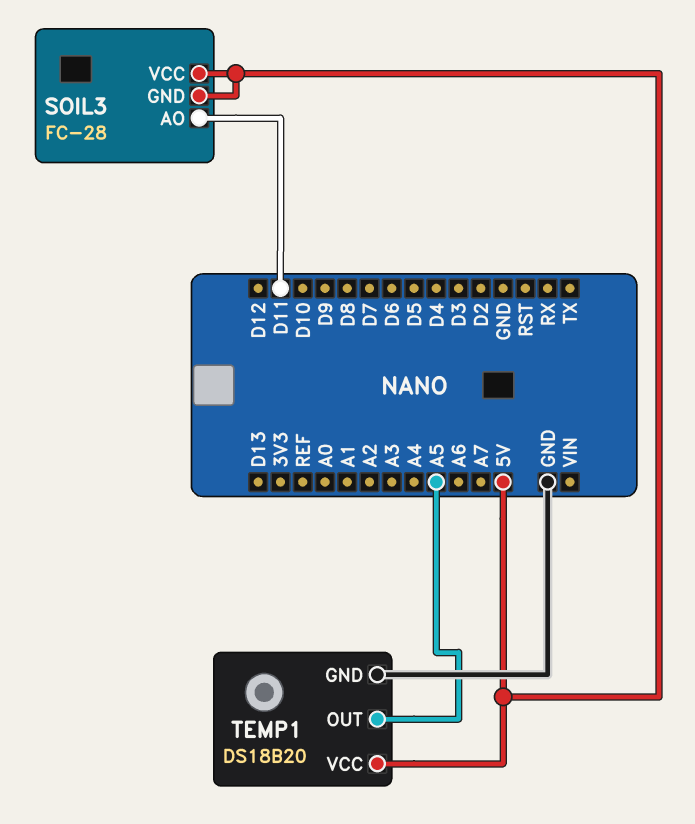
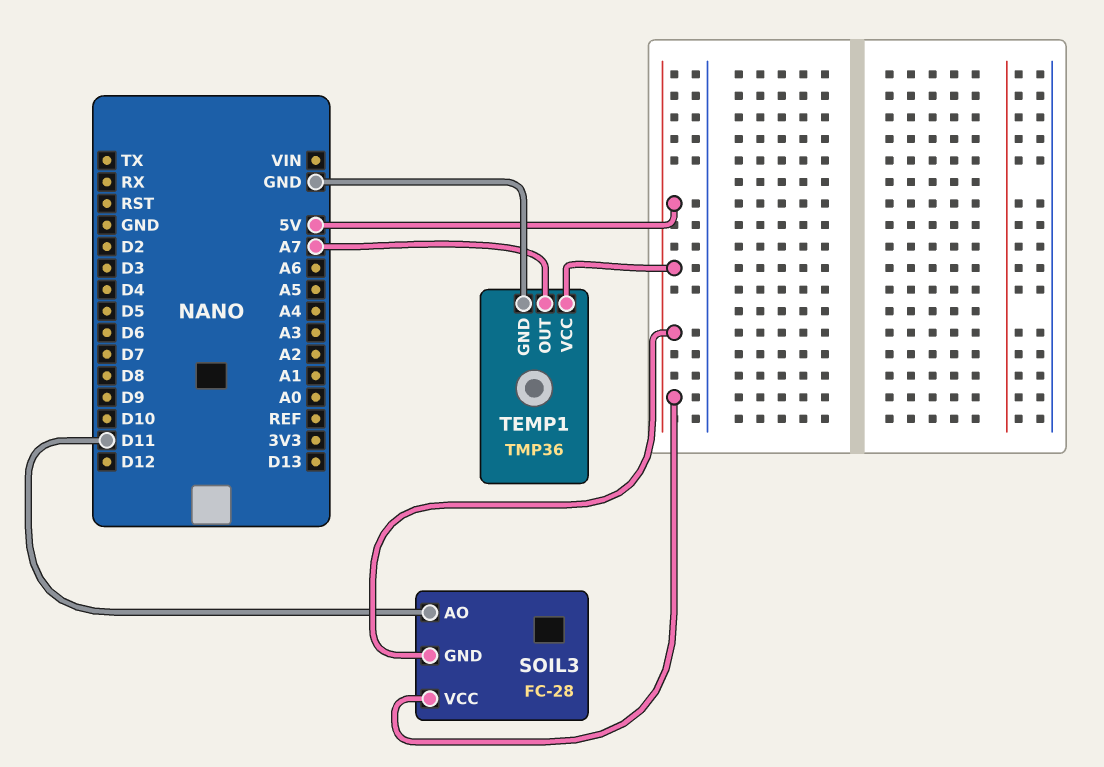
TEMP1: DS18B20 -> TMP36
TEMP1 pin OUT: A5 -> A7

